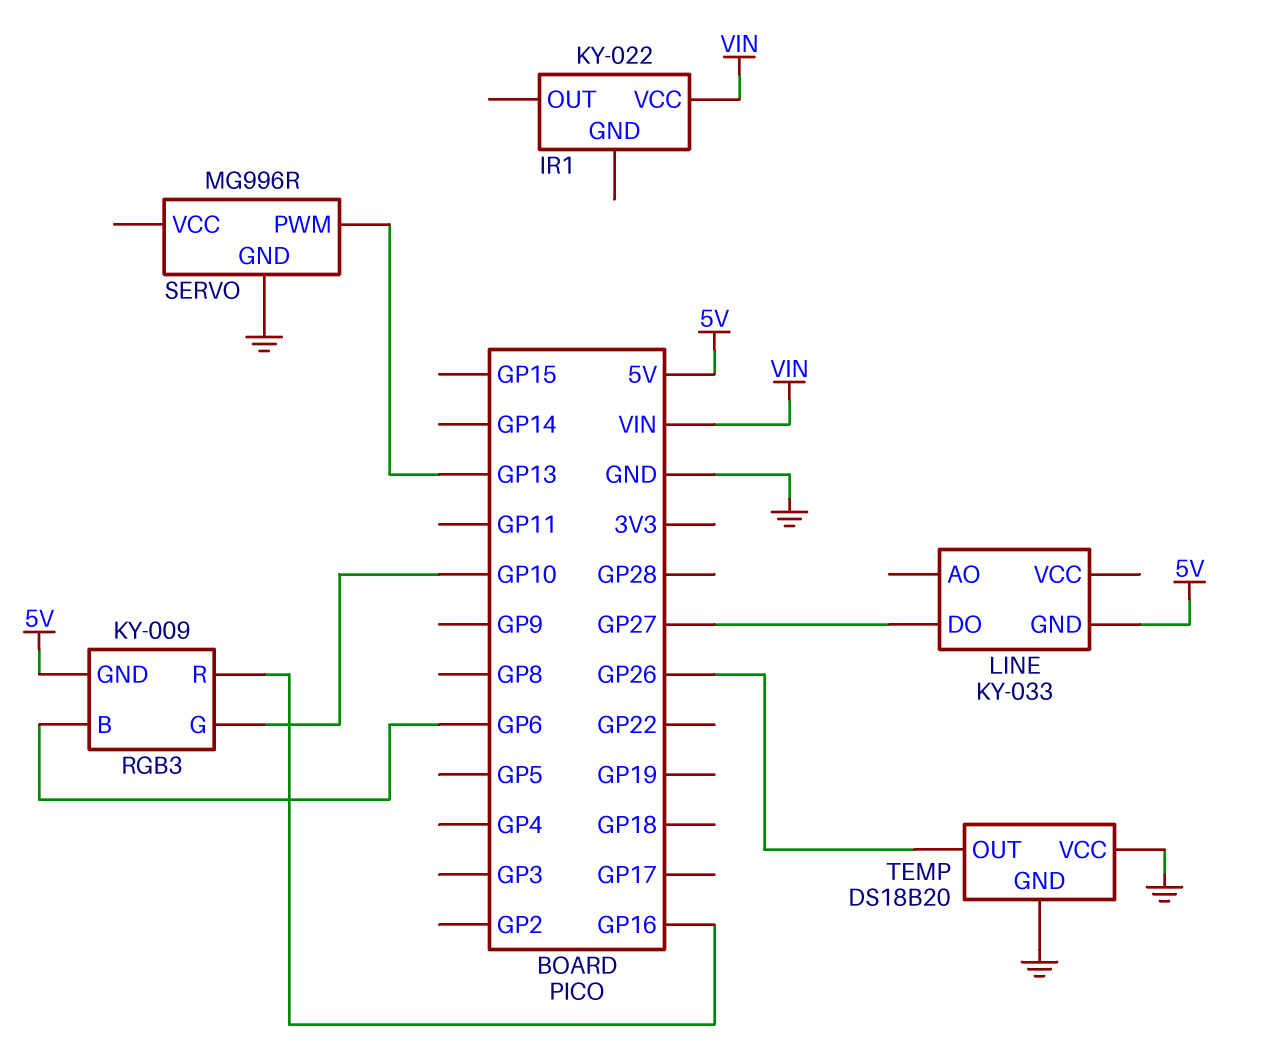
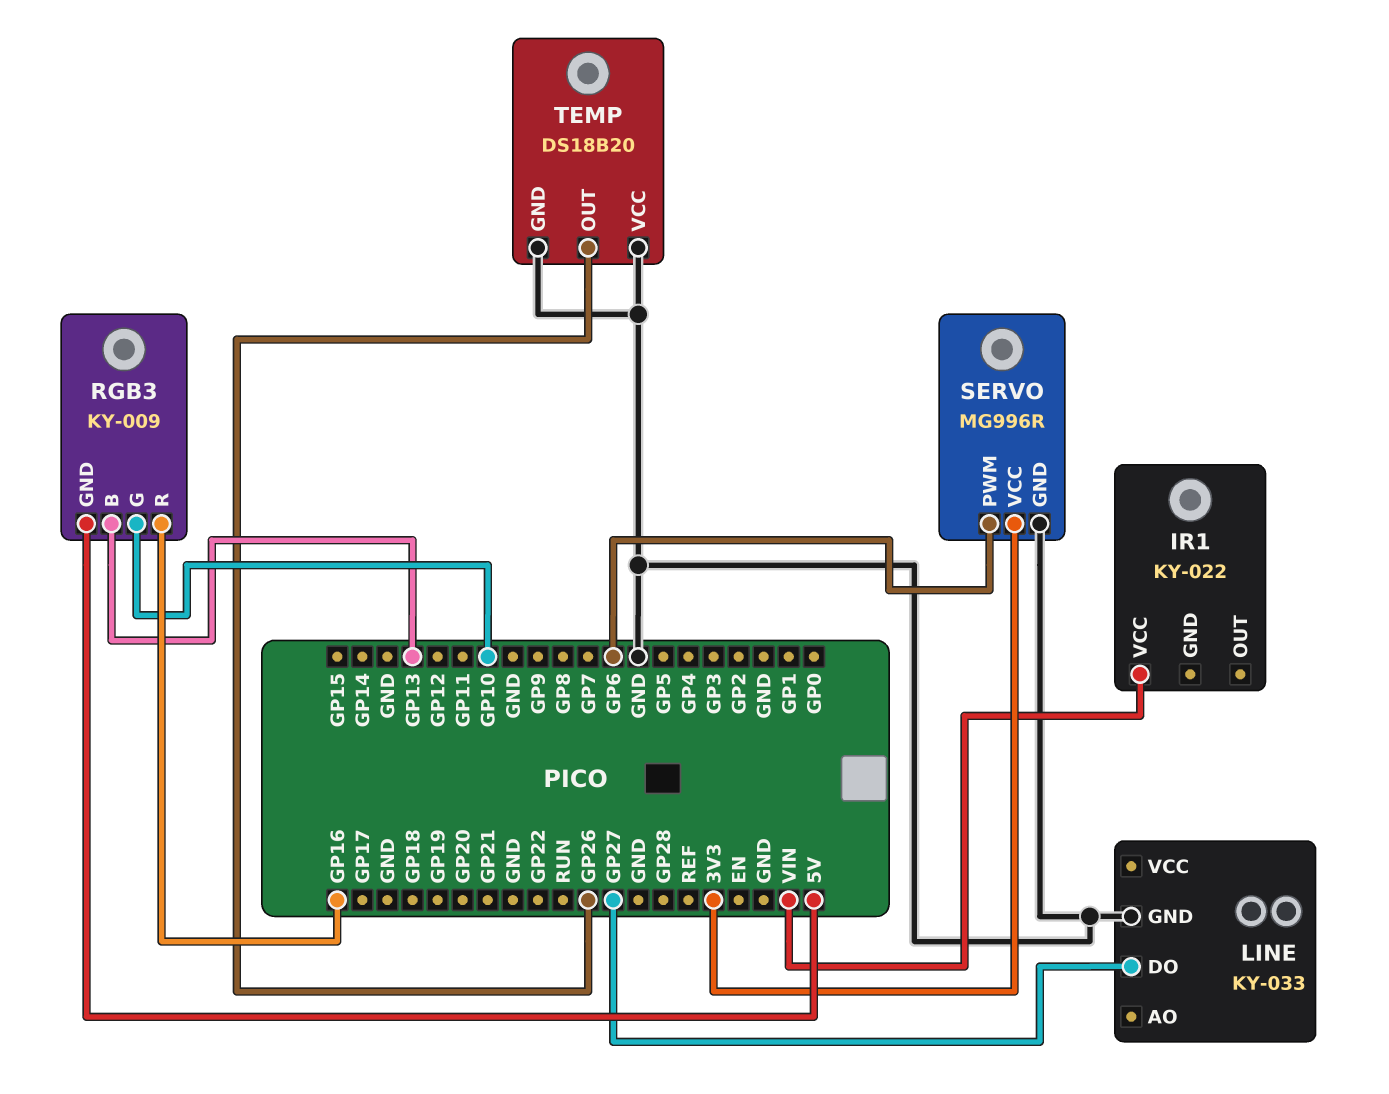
LINE pin GND: 5V -> GND
RGB3 pin B: GP6 -> GP13
SERVO pin PWM: GP13 -> GP6
SERVO pin VCC: none -> 3V3

